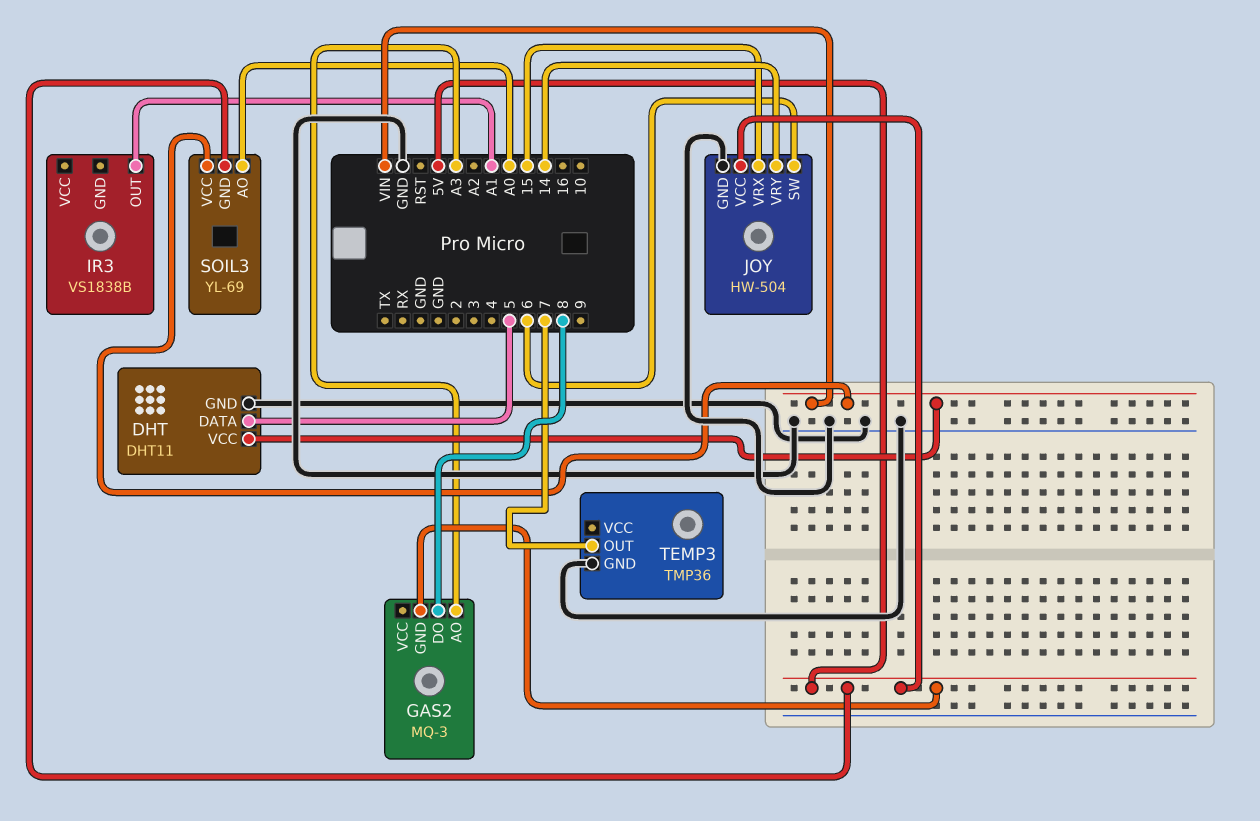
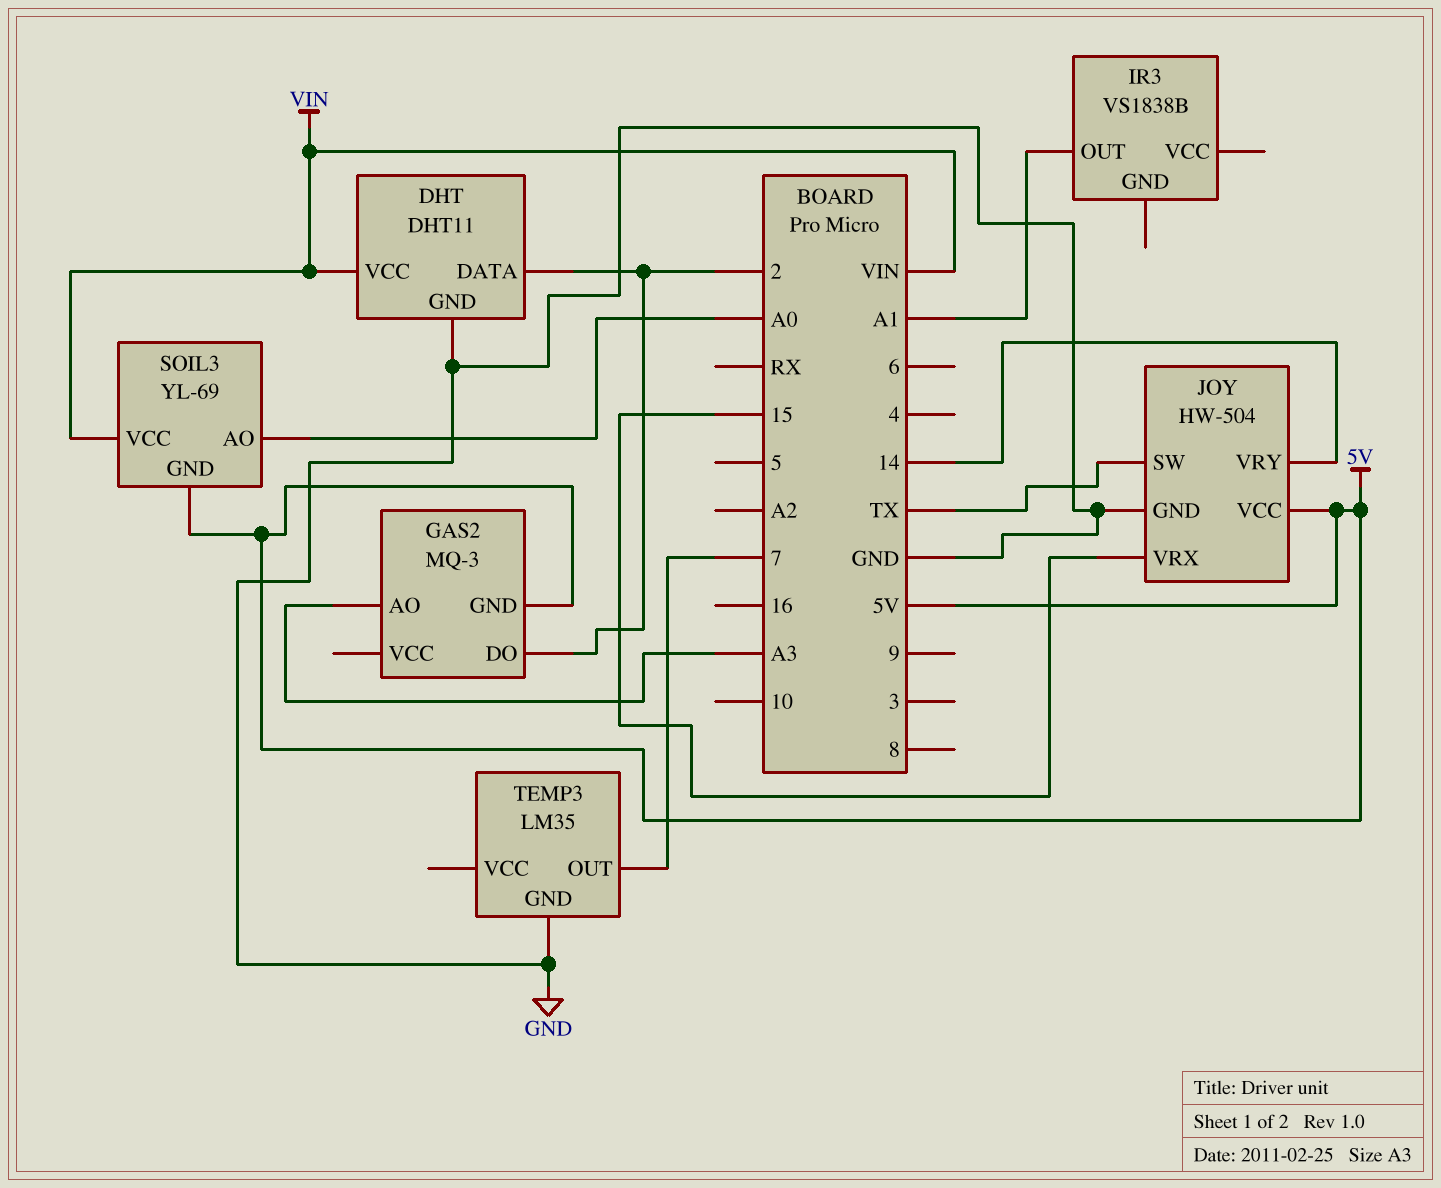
DHT pin DATA: 5 -> 2
GAS2 pin DO: 8 -> 2
JOY pin SW: 6 -> TX
TEMP3: TMP36 -> LM35

